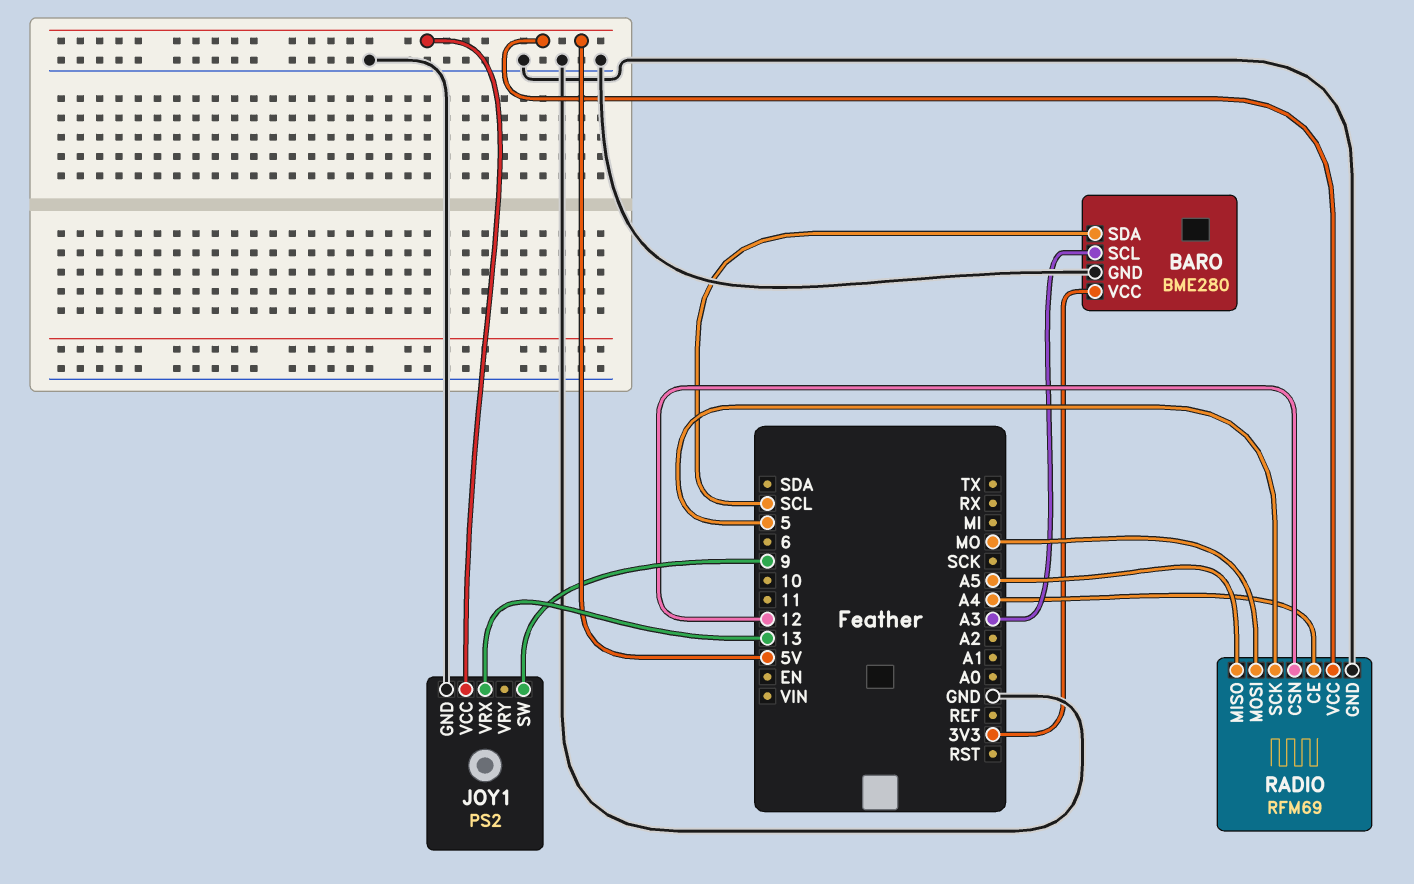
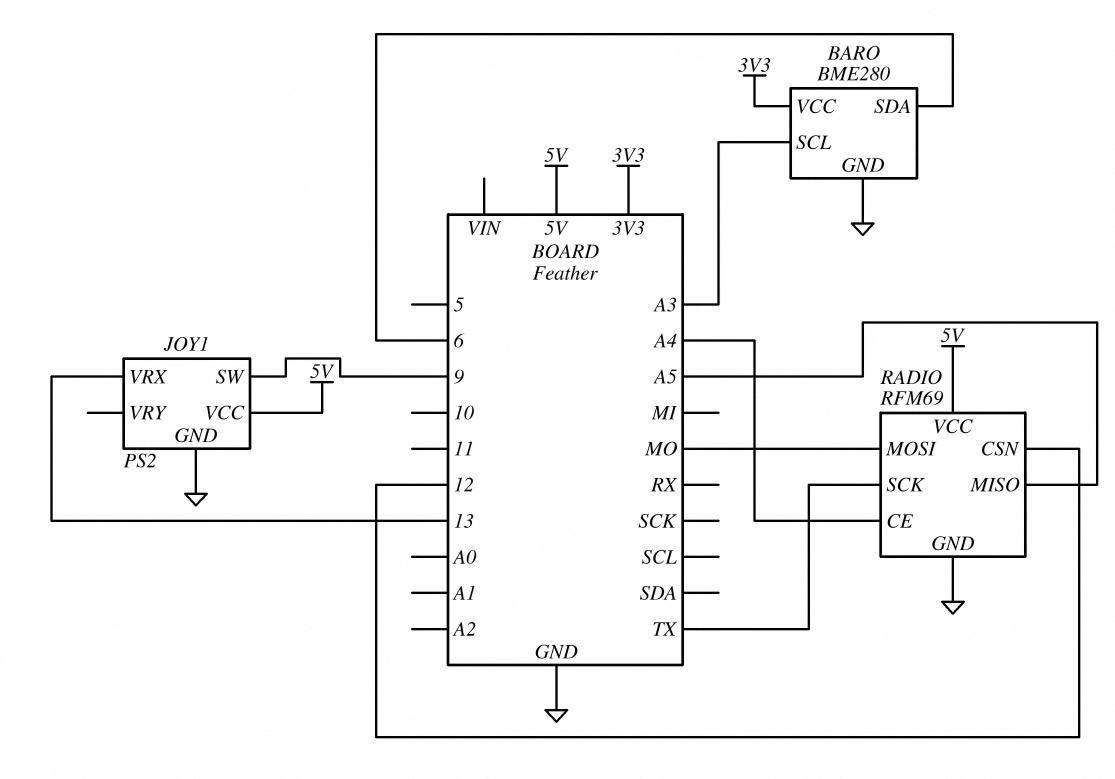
BARO pin SDA: SCL -> 6
RADIO pin SCK: 5 -> TX

